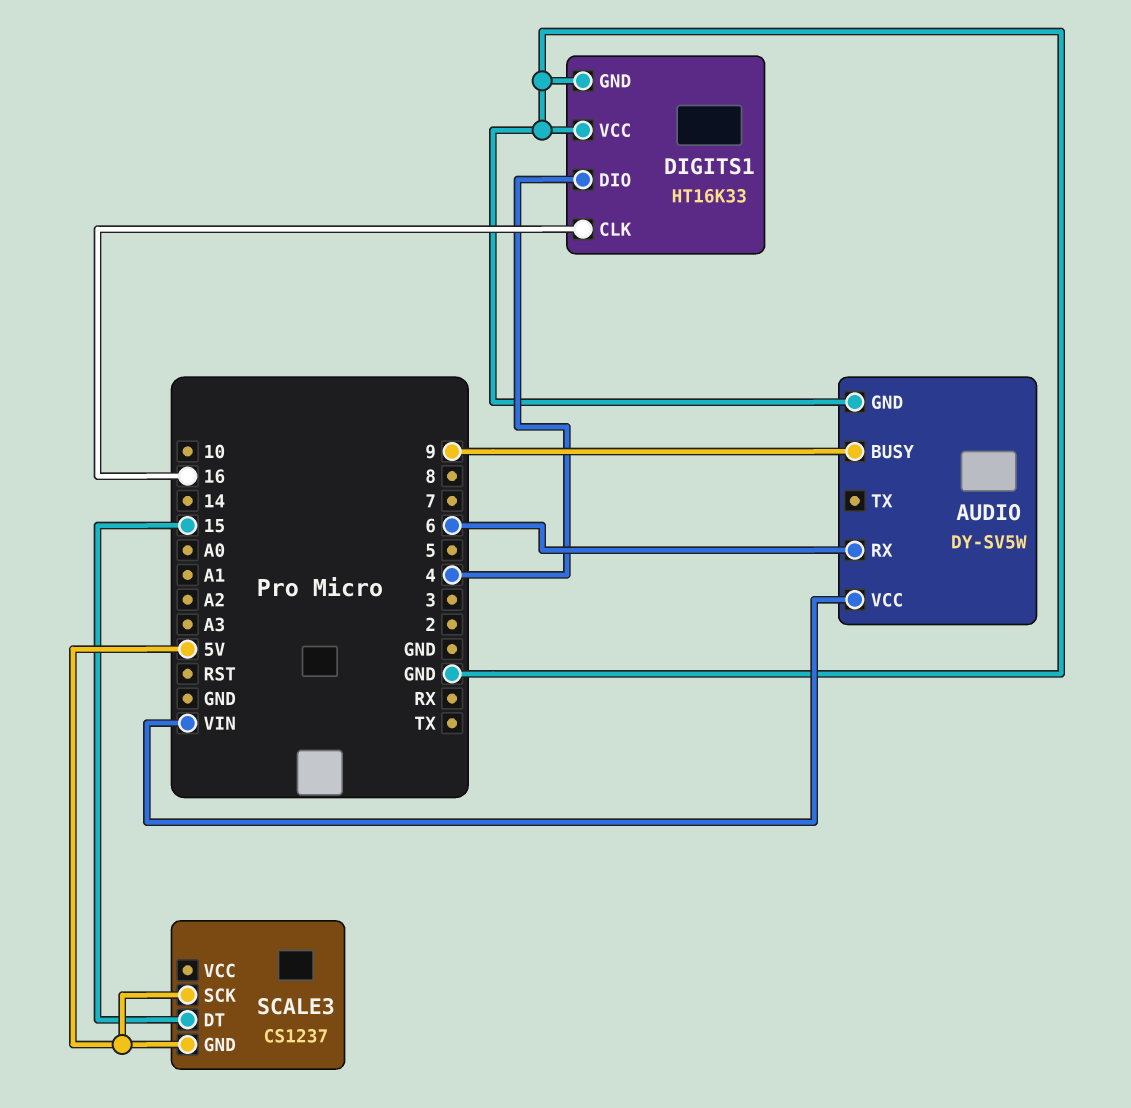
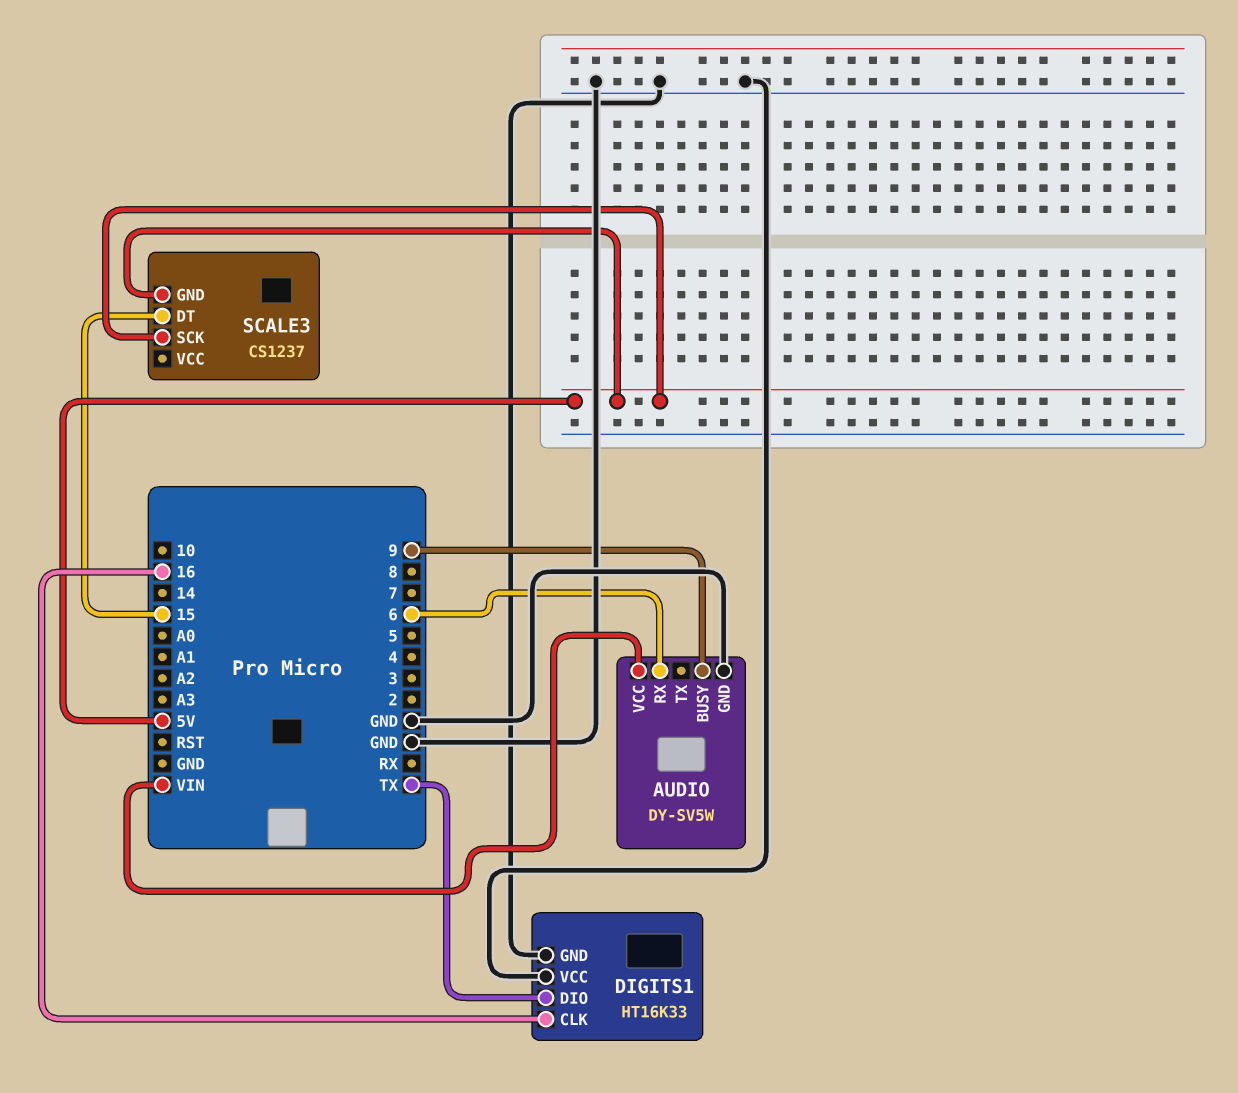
DIGITS1 pin DIO: 4 -> TX

